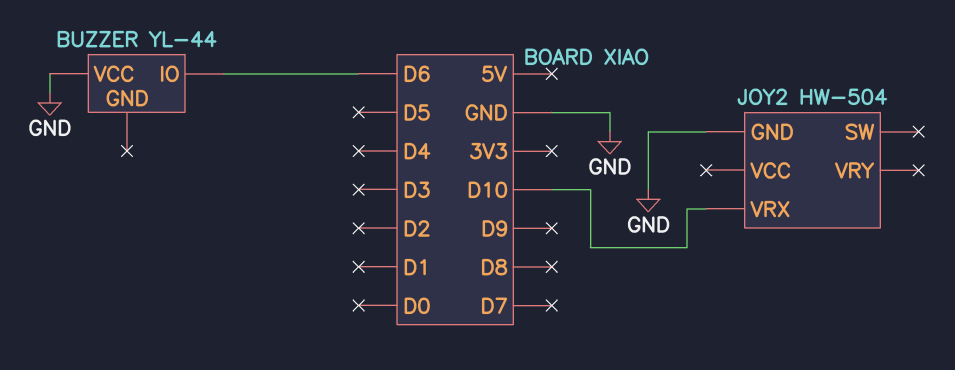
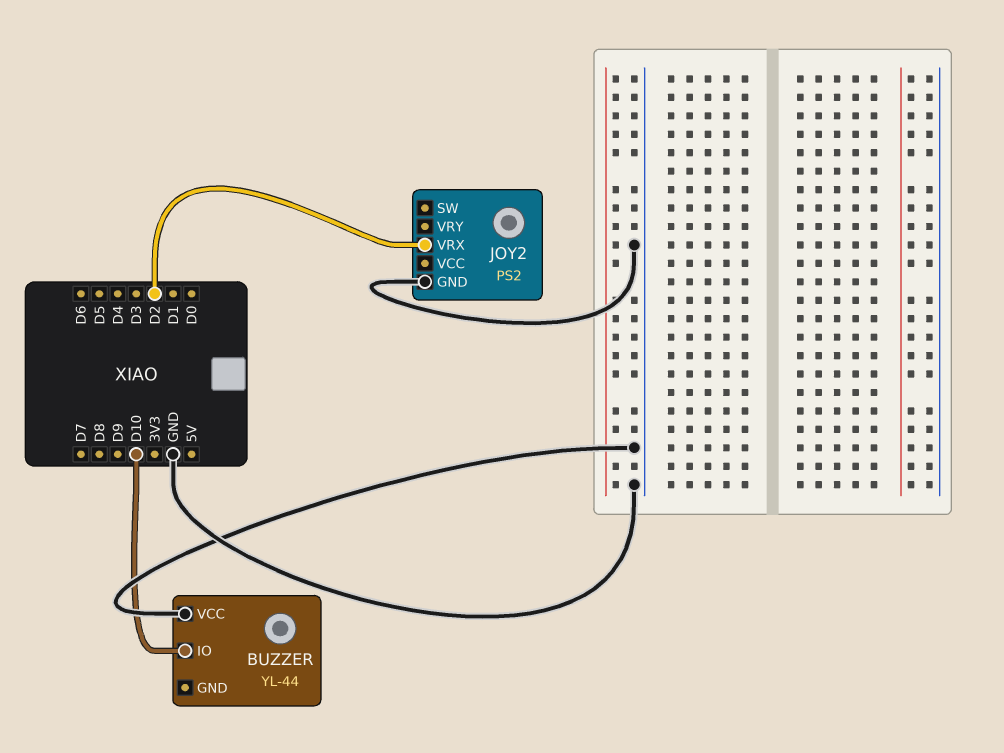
BUZZER pin IO: D6 -> D10
JOY2: HW-504 -> PS2
JOY2 pin VRX: D10 -> D2

